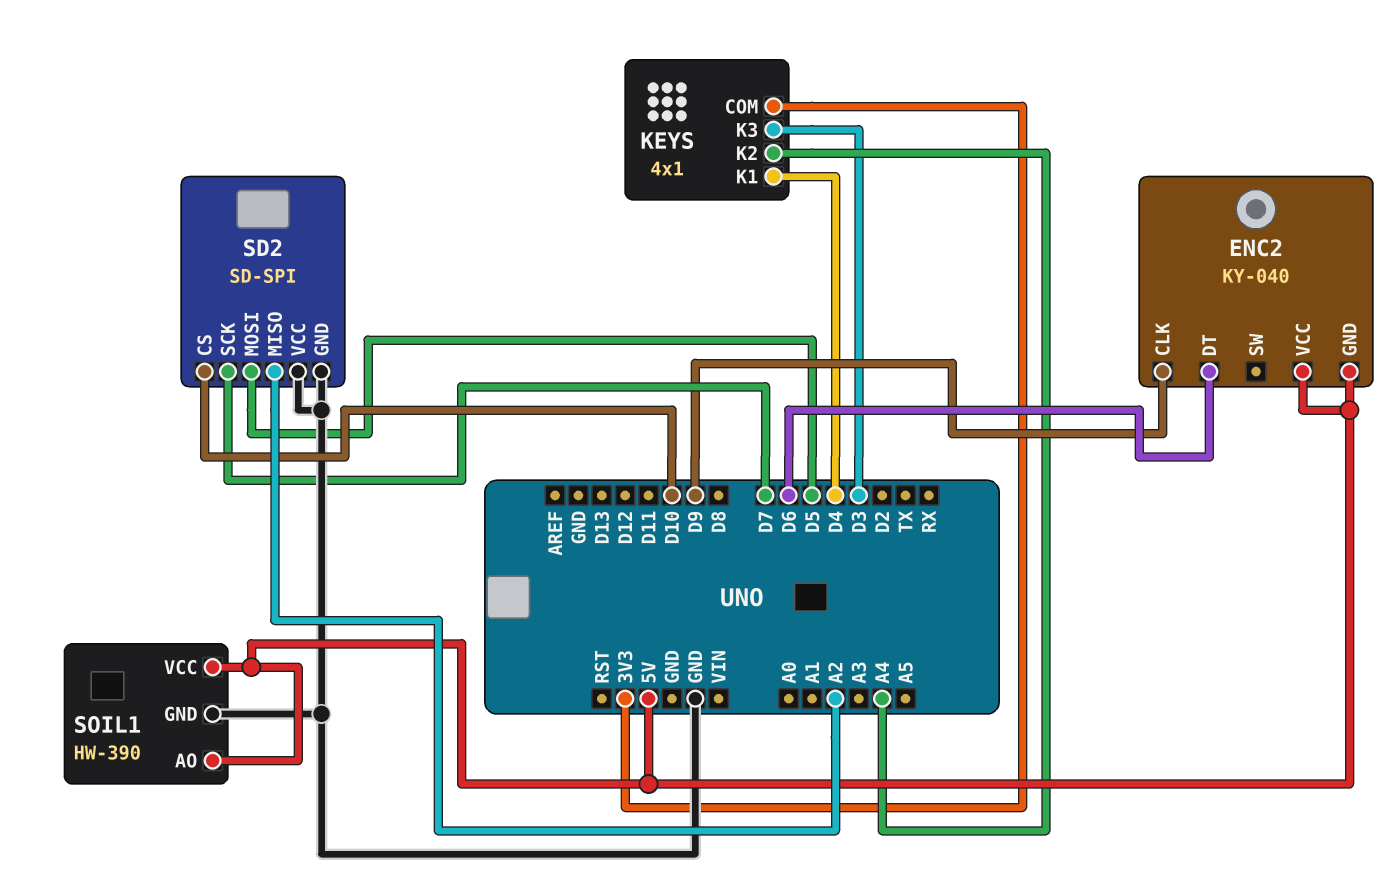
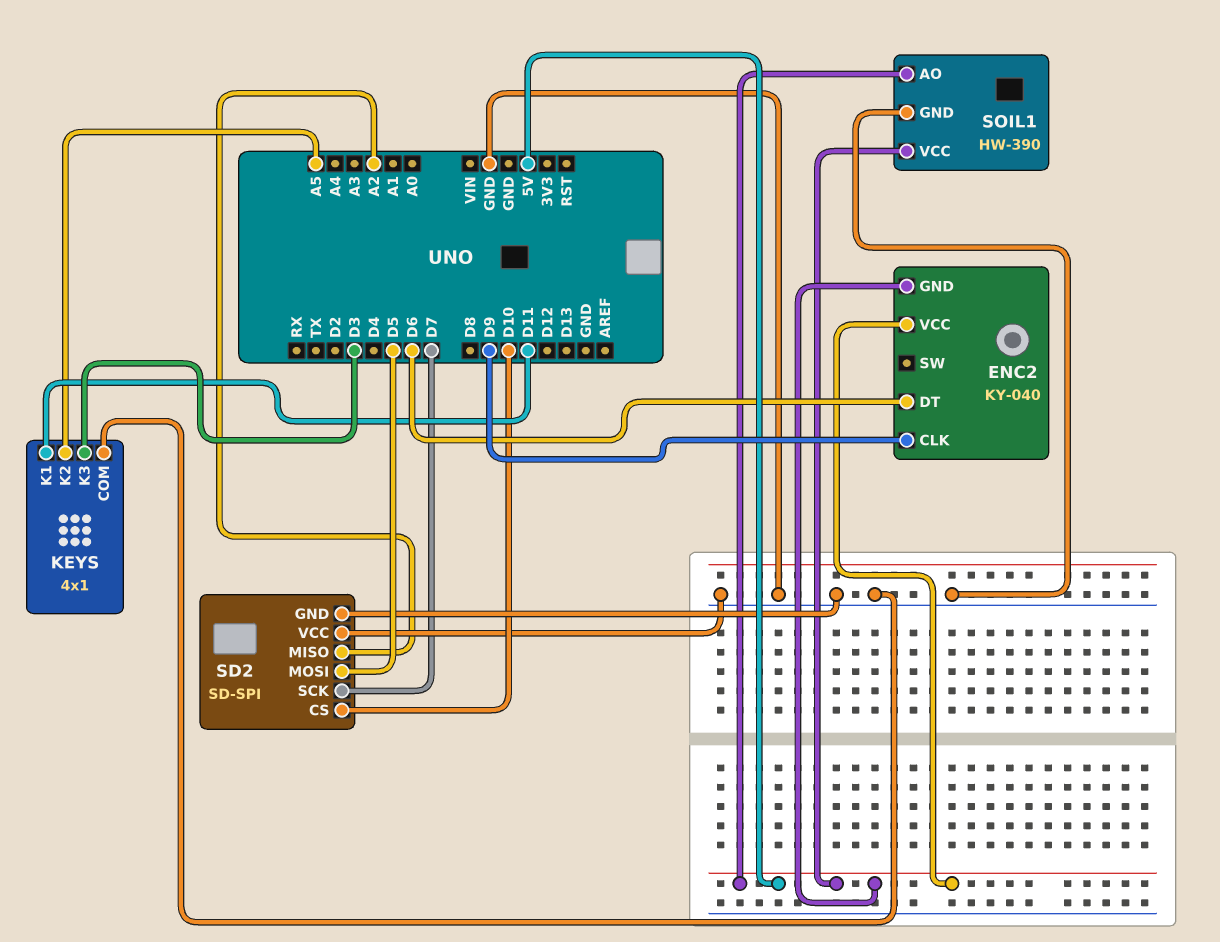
KEYS pin COM: 3V3 -> GND
KEYS pin K1: D4 -> D11
KEYS pin K2: A4 -> A5

